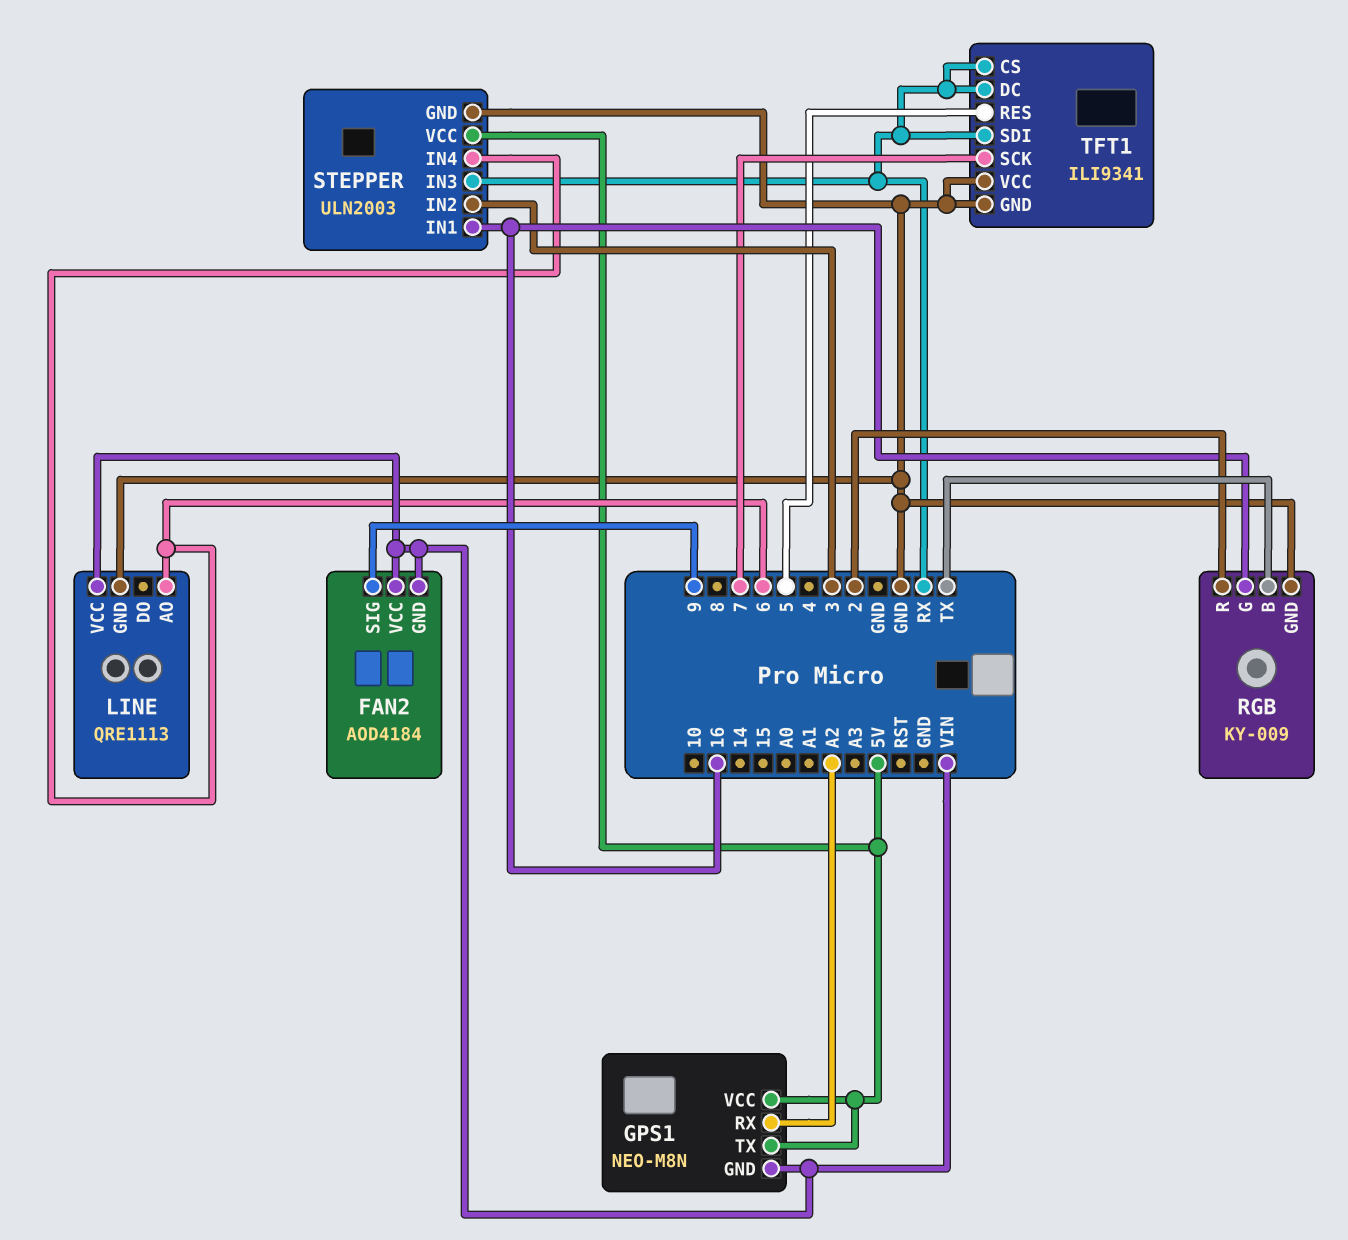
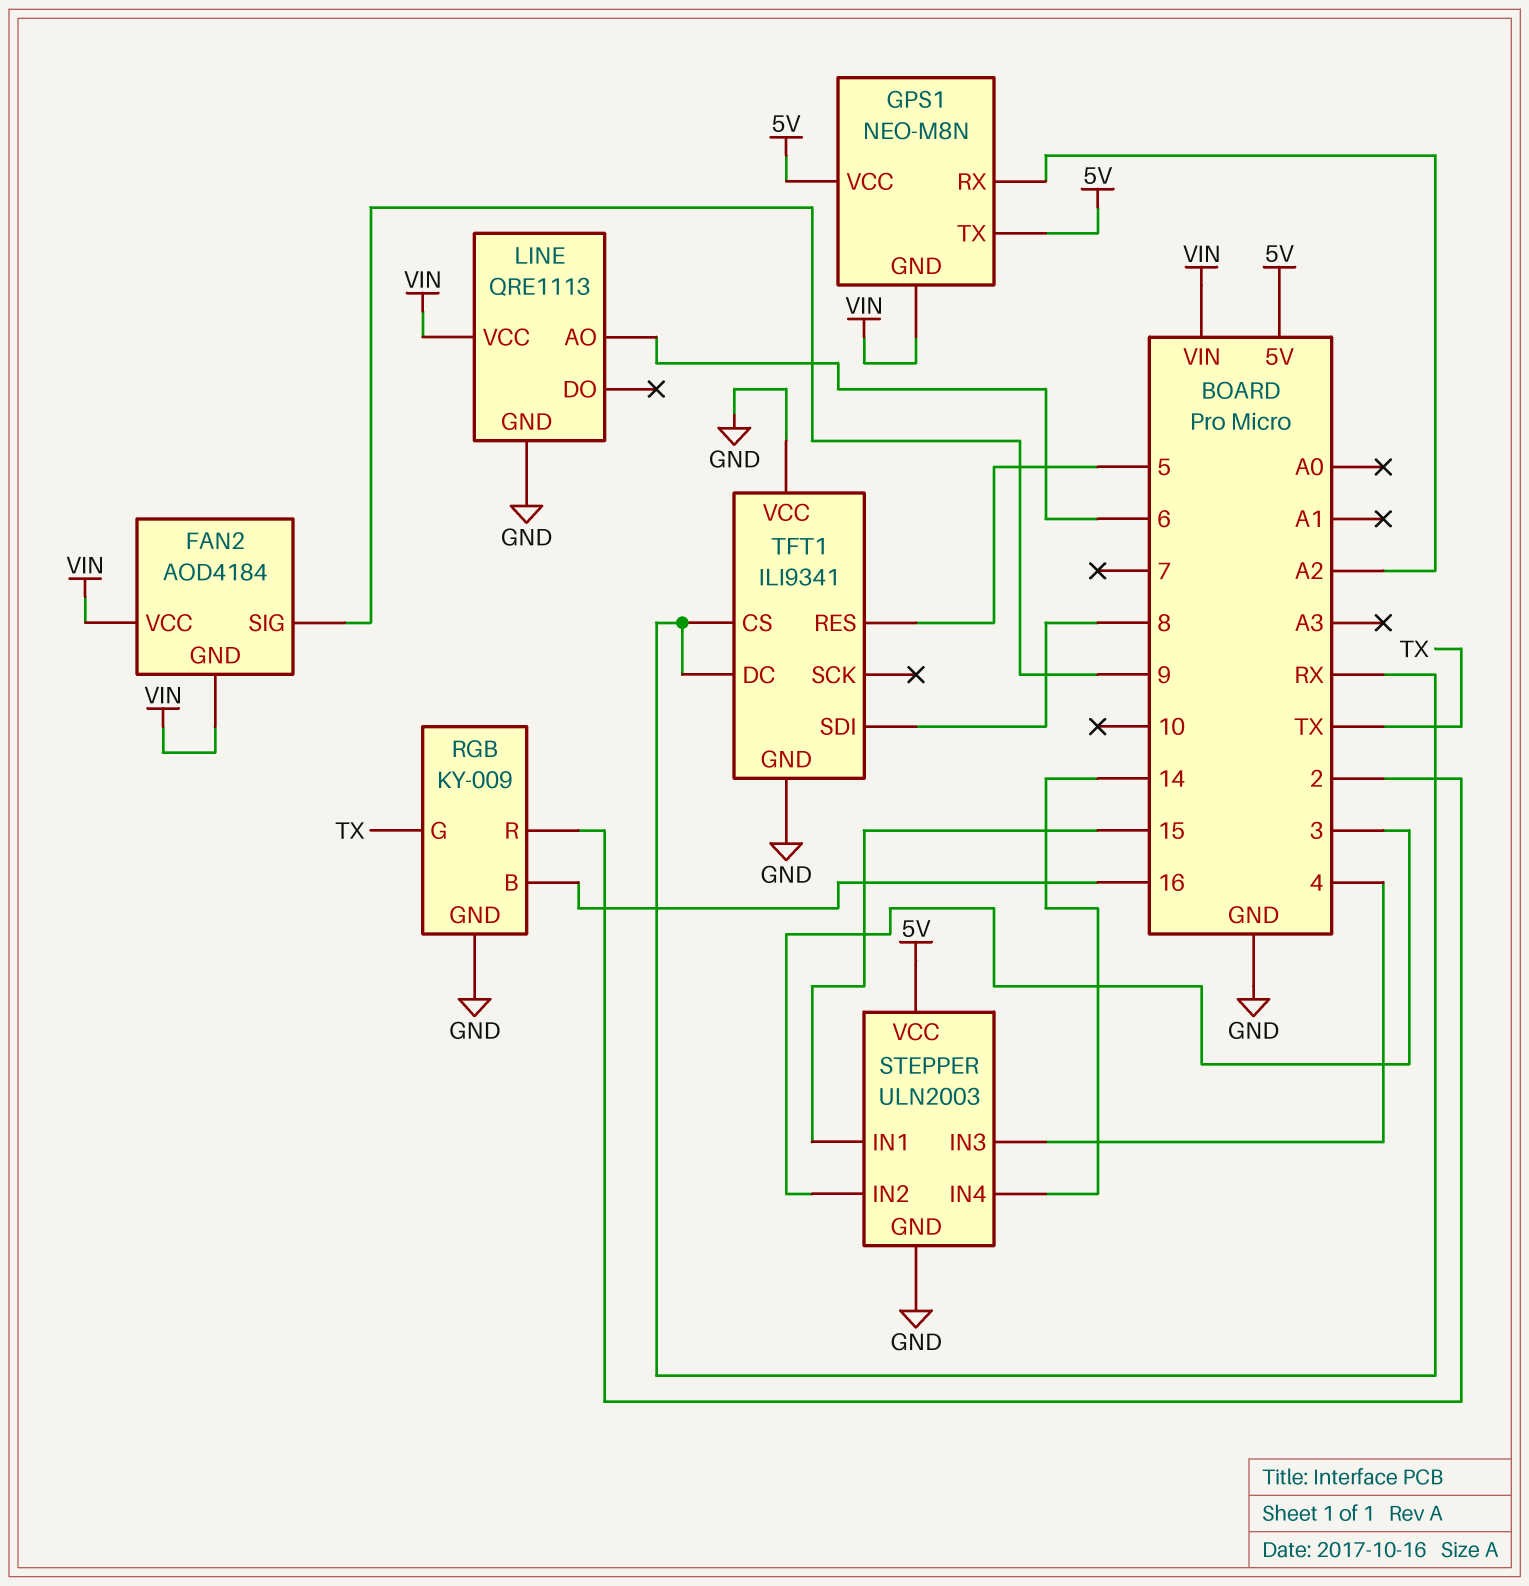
RGB pin B: TX -> 16
RGB pin G: 16 -> TX
STEPPER pin IN1: 16 -> 15
STEPPER pin IN3: RX -> 4
STEPPER pin IN4: 6 -> 14
TFT1 pin SCK: 7 -> none
TFT1 pin SDI: RX -> 8

